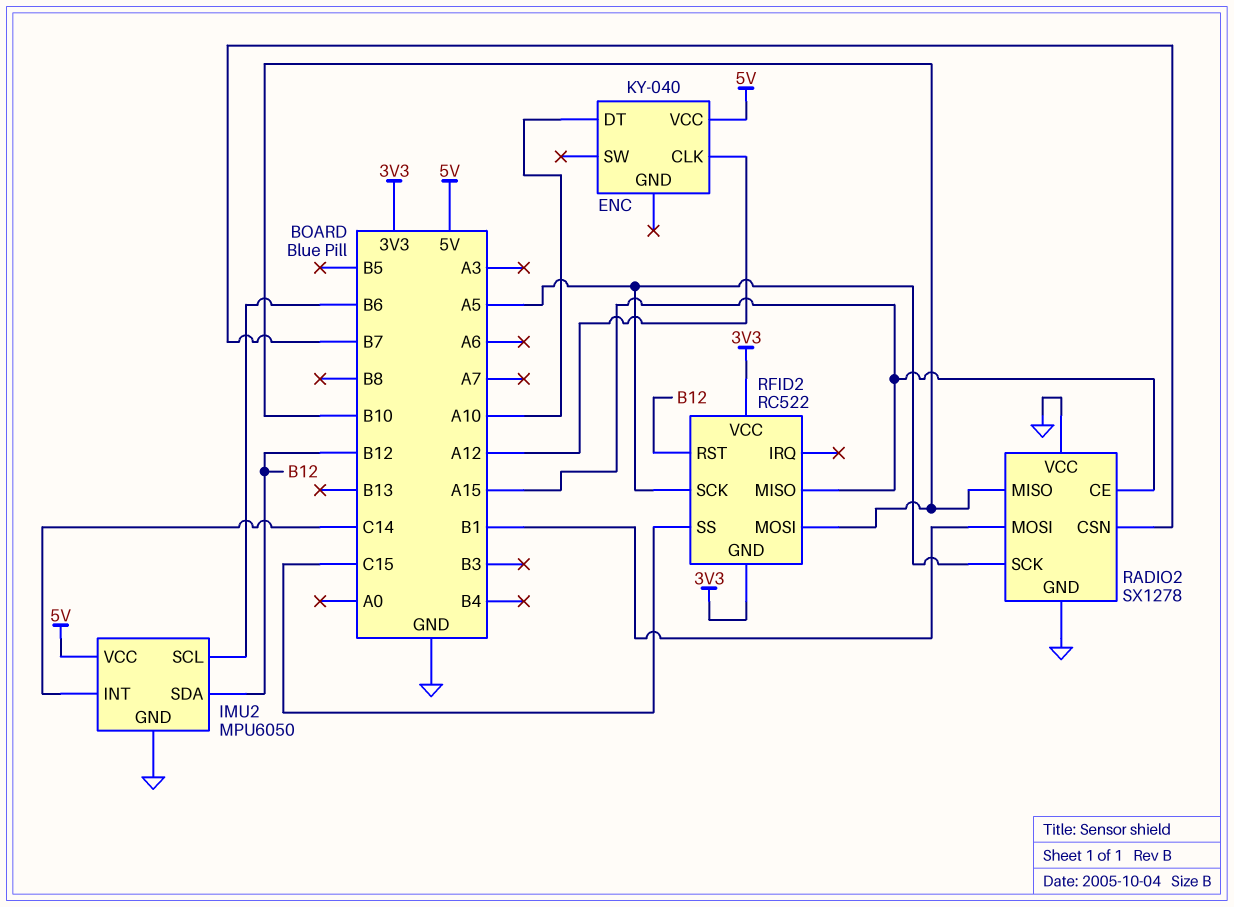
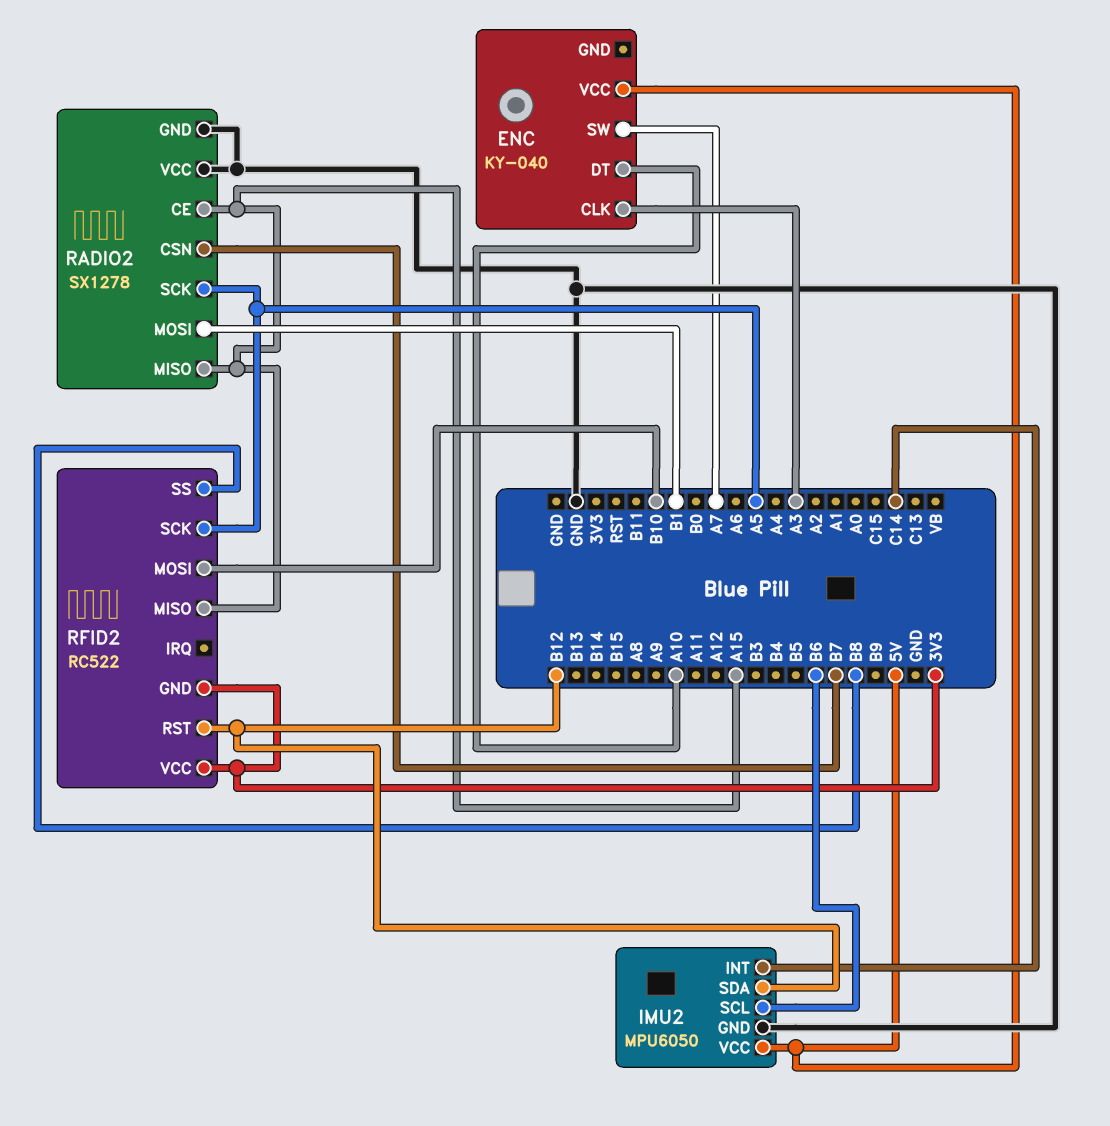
ENC pin CLK: A12 -> A3
ENC pin SW: none -> A7
RADIO2 pin MISO: B10 -> A15
RFID2 pin SS: C15 -> B8

